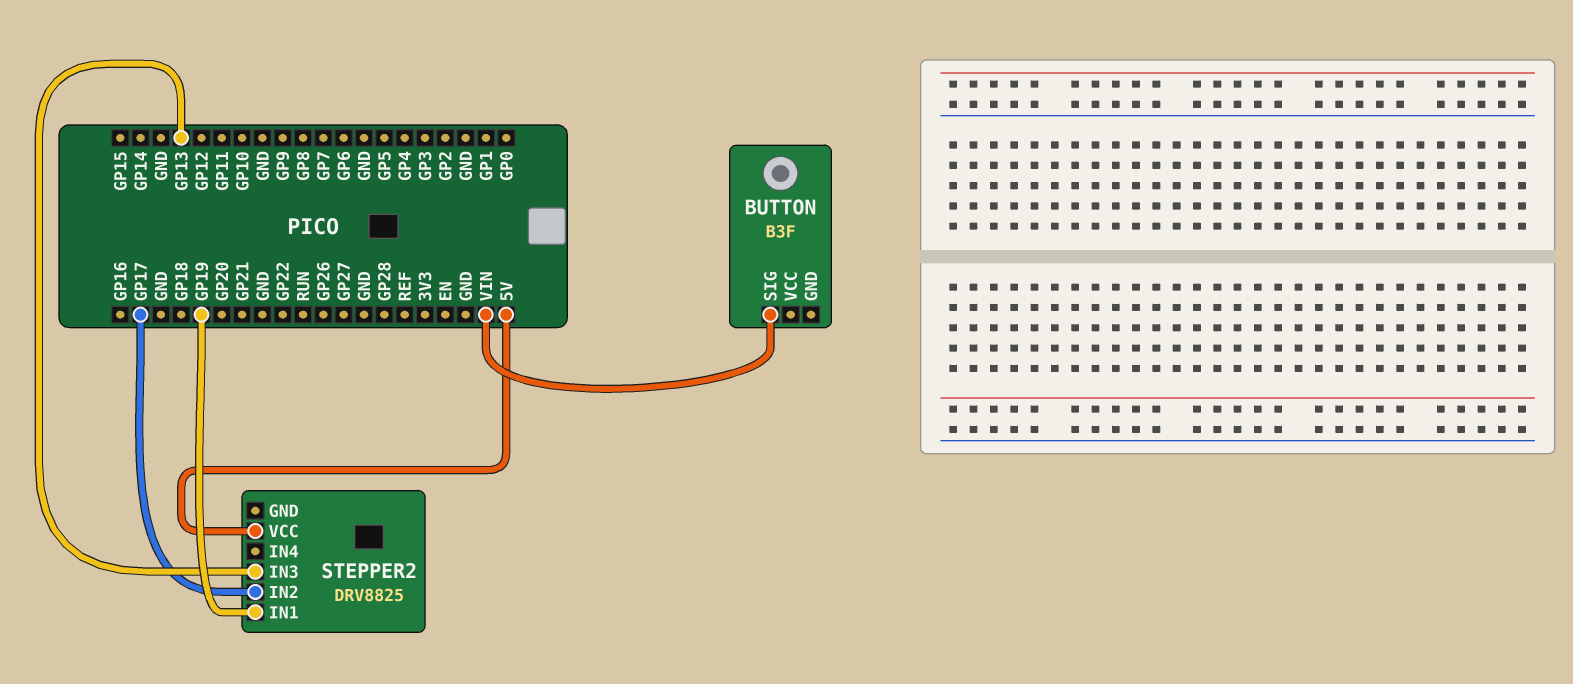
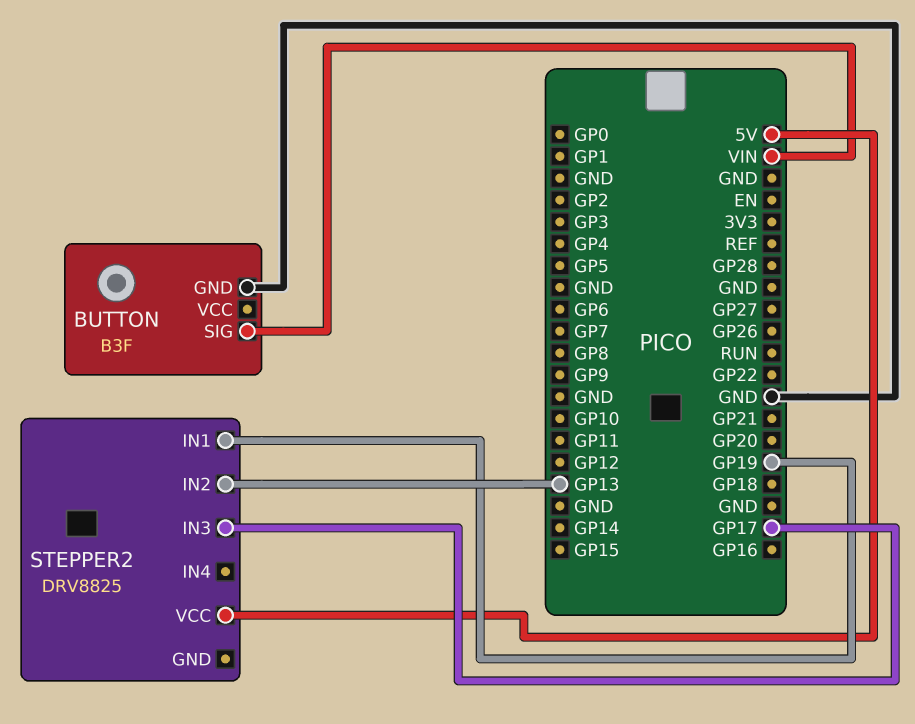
BUTTON pin GND: none -> GND
STEPPER2 pin IN2: GP17 -> GP13
STEPPER2 pin IN3: GP13 -> GP17

